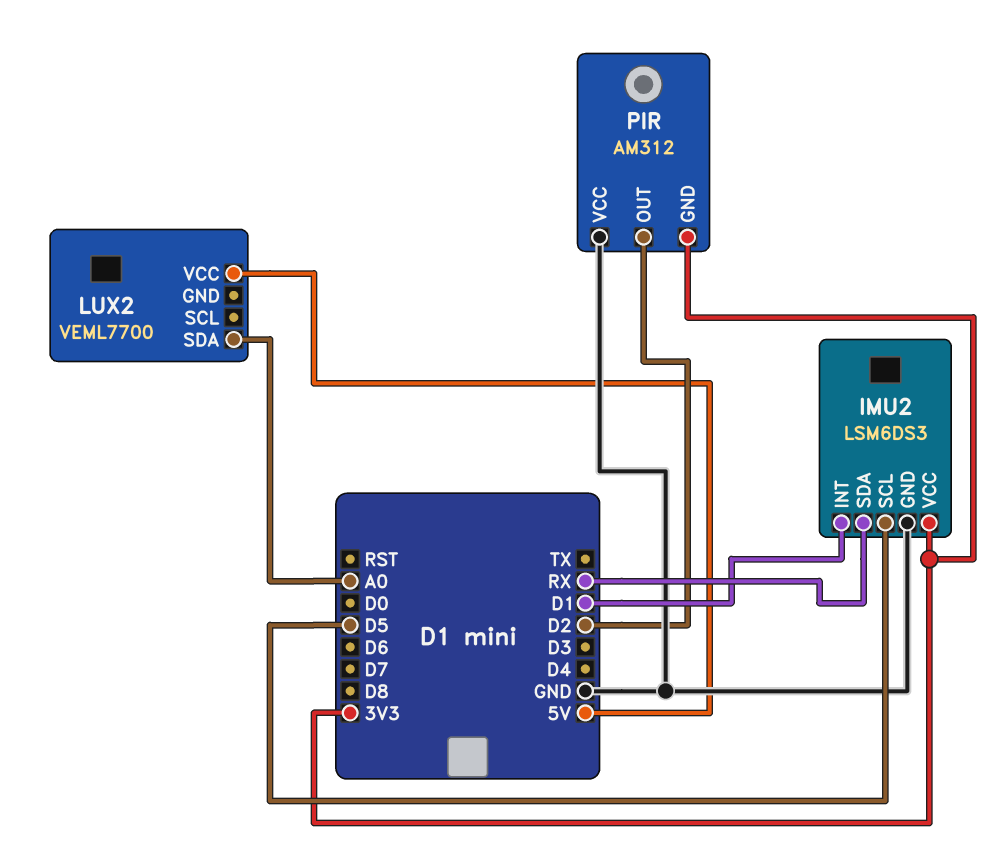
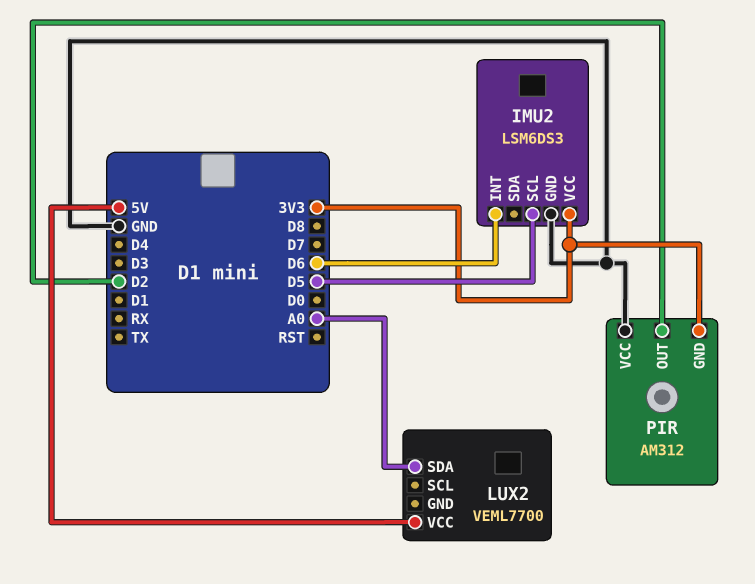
IMU2 pin INT: D1 -> D6
IMU2 pin SDA: RX -> none

